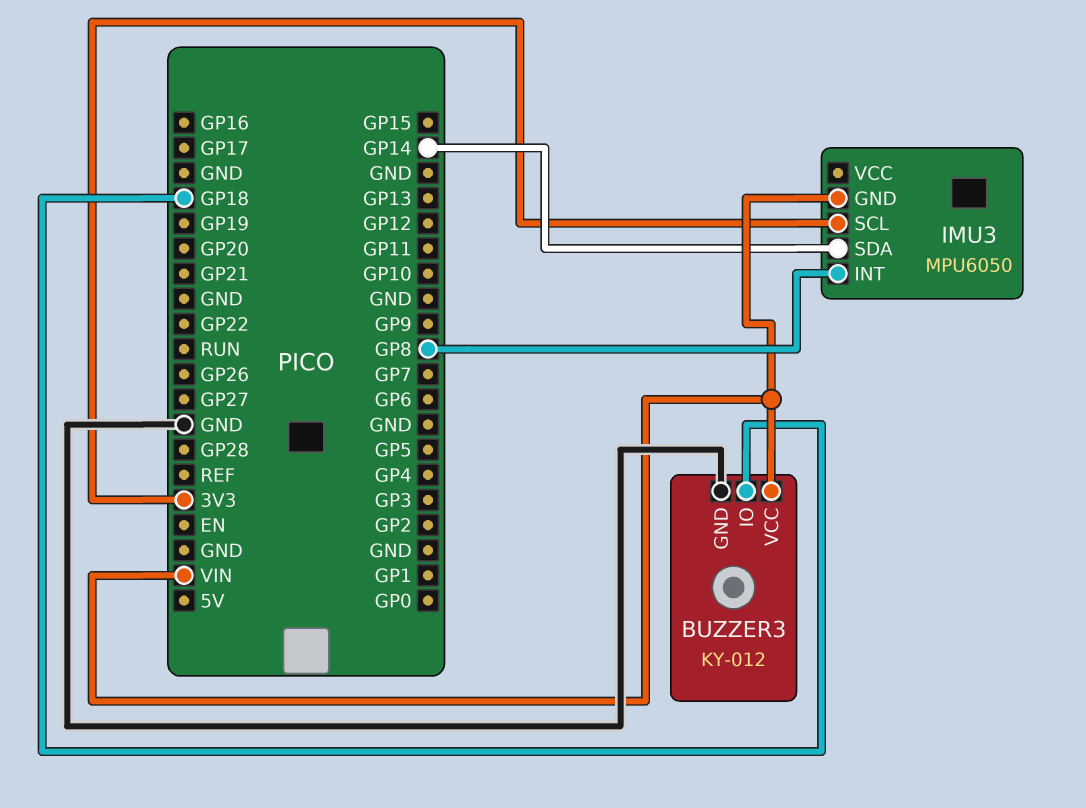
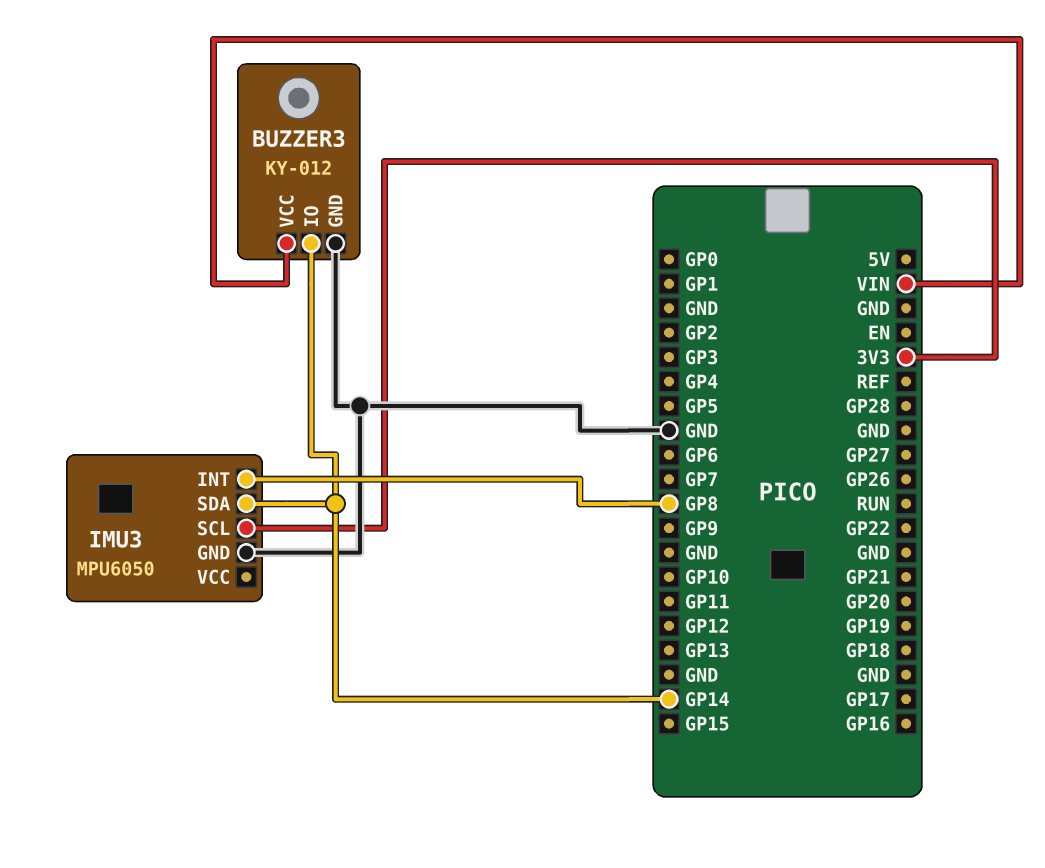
BUZZER3 pin IO: GP18 -> GP14
IMU3 pin GND: VIN -> GND

